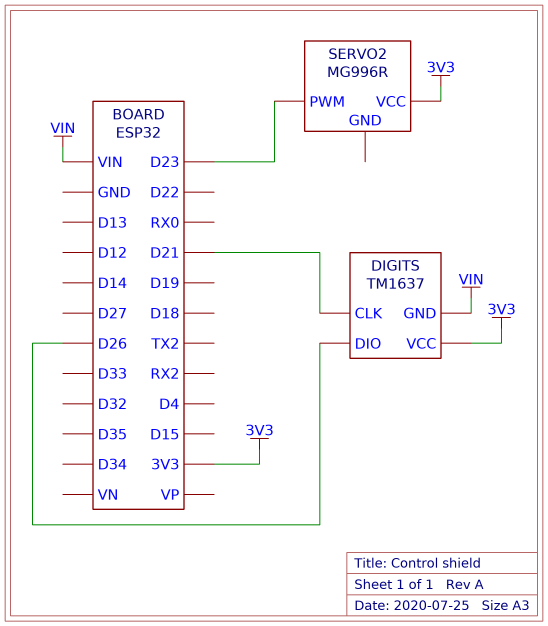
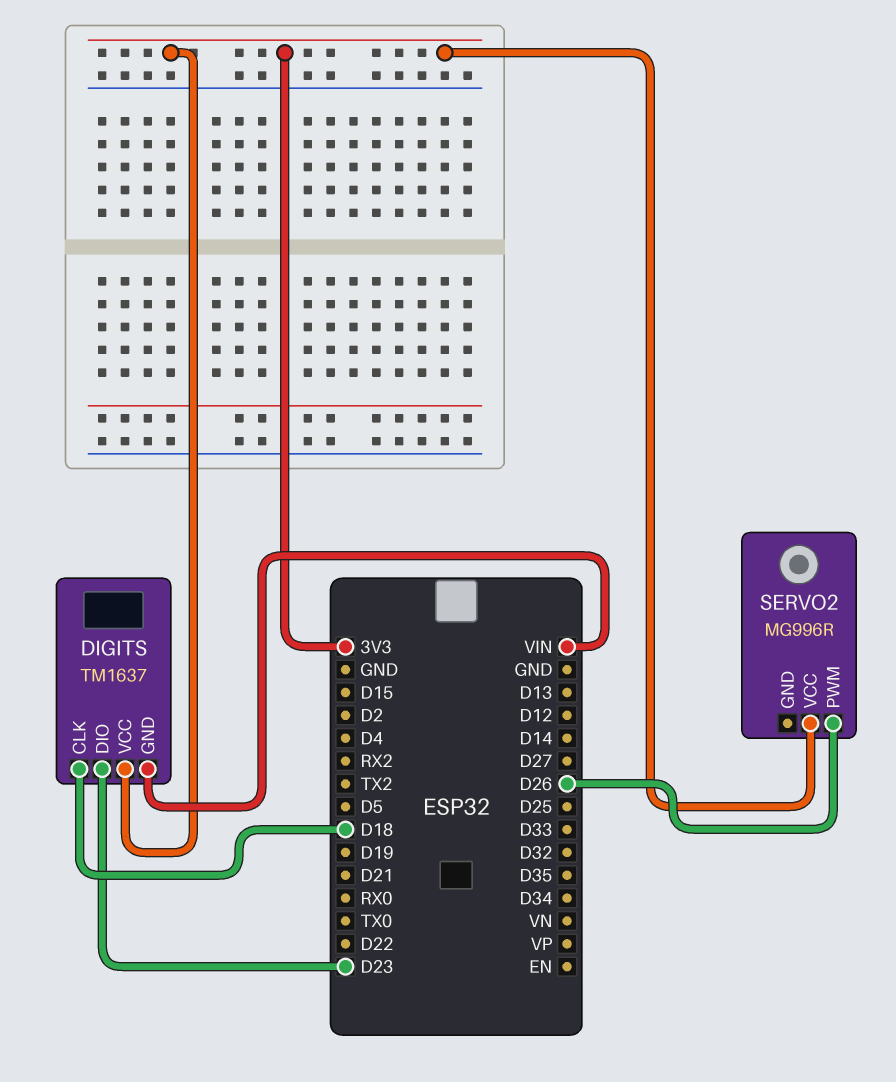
DIGITS pin CLK: D21 -> D18
DIGITS pin DIO: D26 -> D23
SERVO2 pin PWM: D23 -> D26

